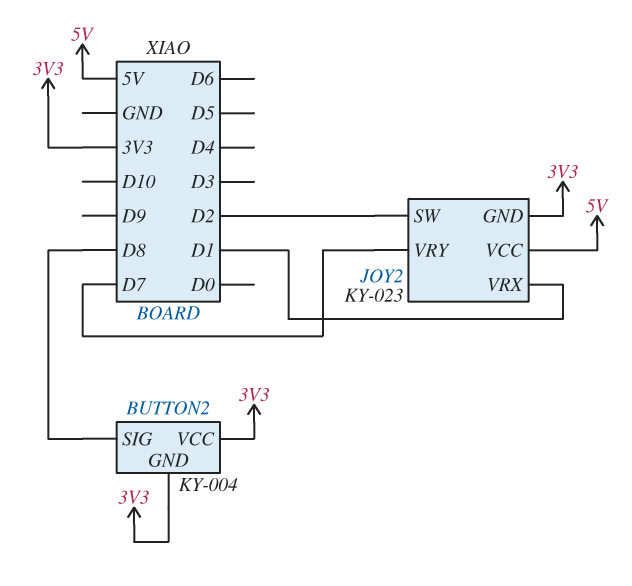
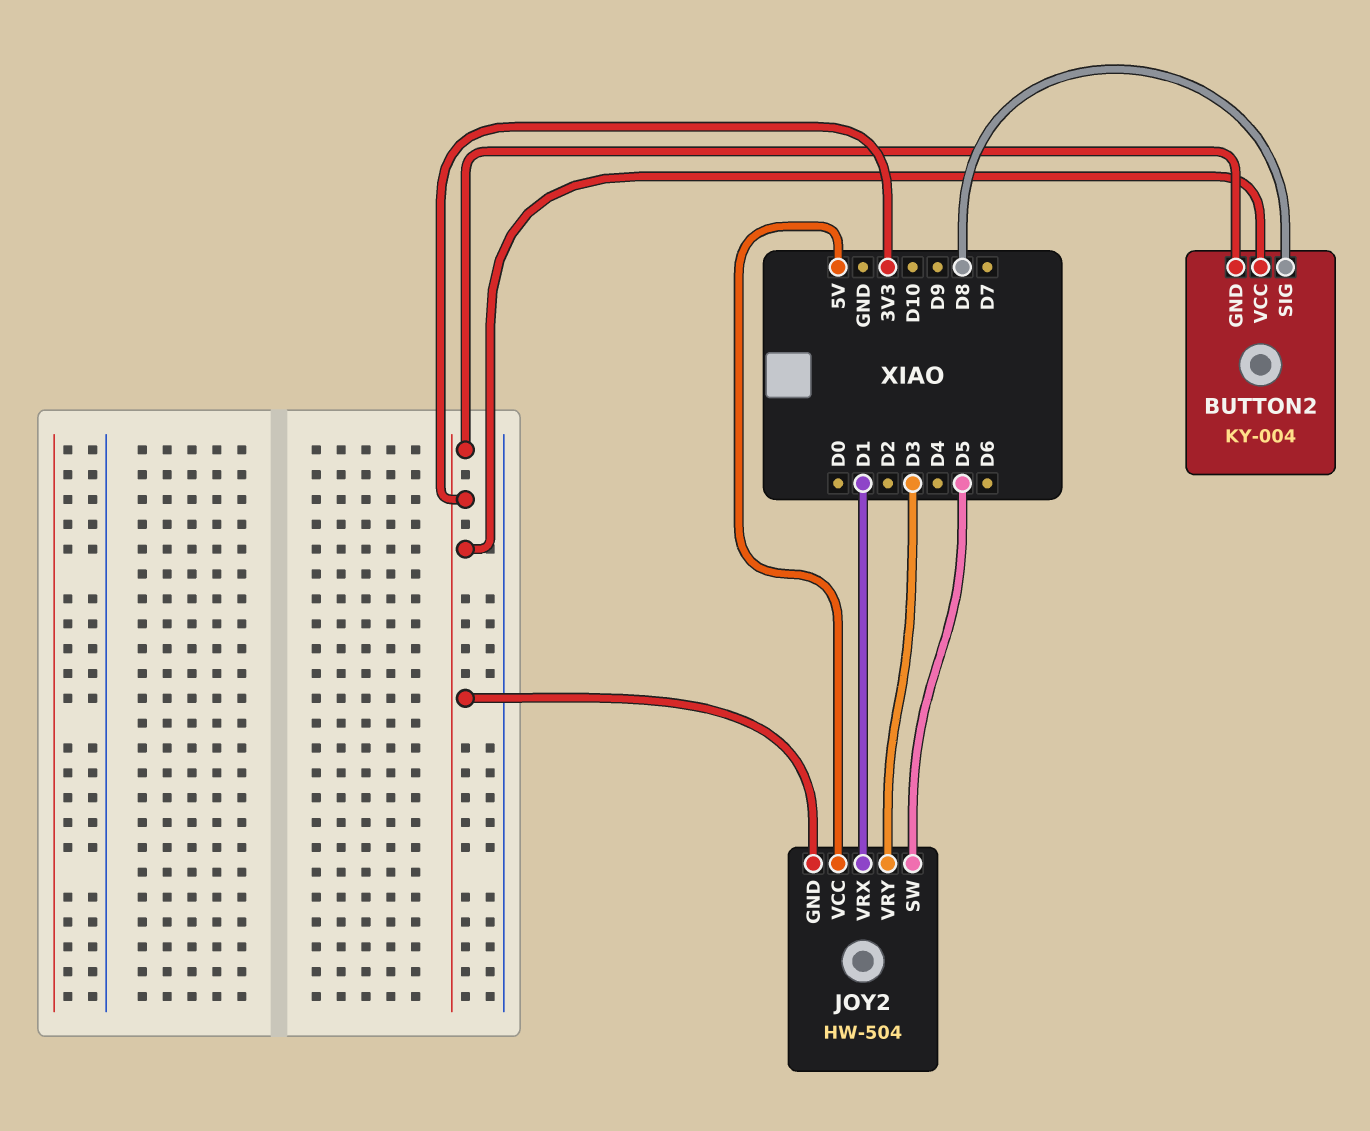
JOY2: KY-023 -> HW-504
JOY2 pin SW: D2 -> D5
JOY2 pin VRY: D7 -> D3

